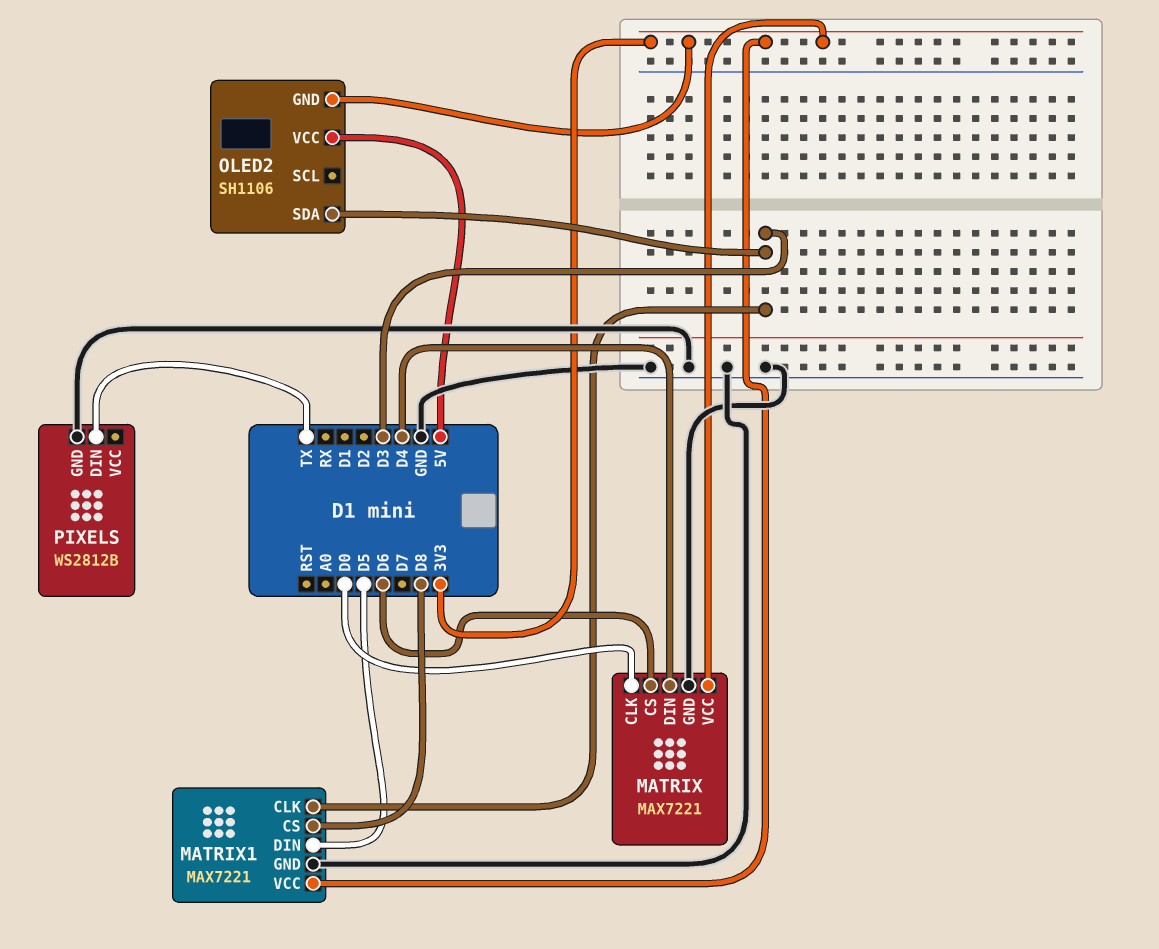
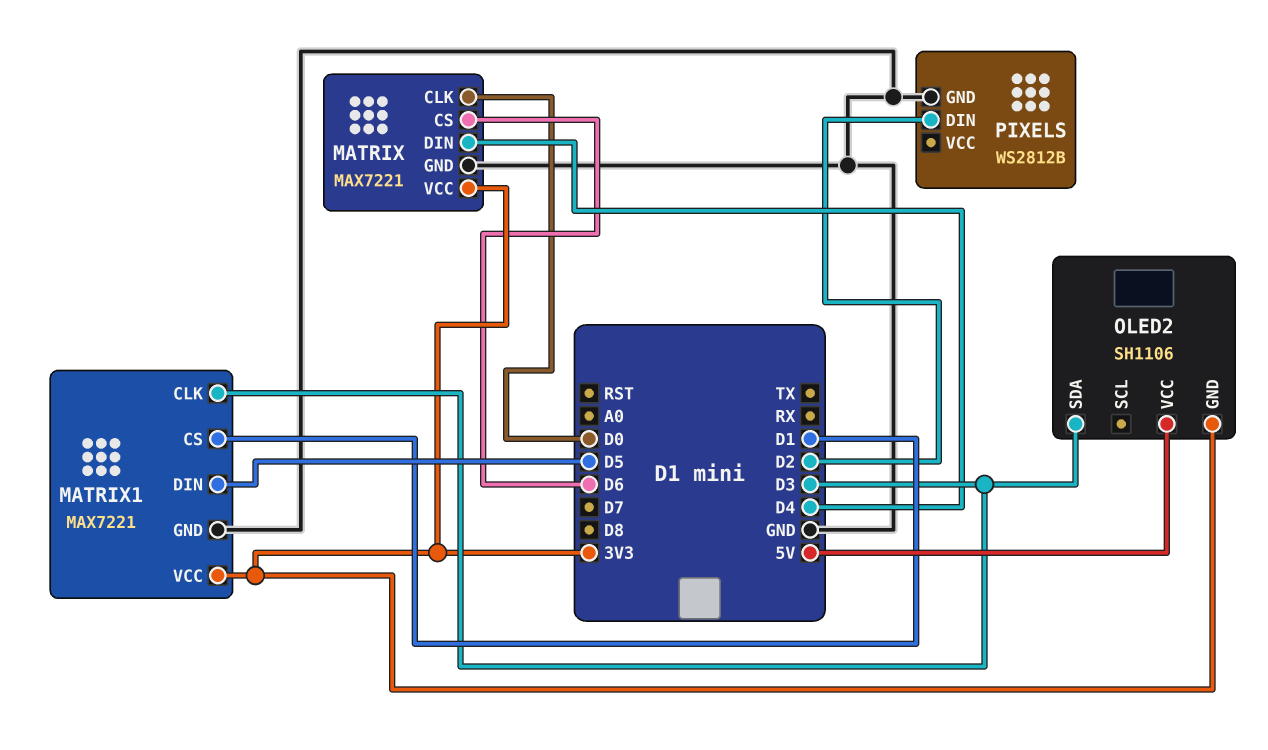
MATRIX1 pin CS: D8 -> D1
PIXELS pin DIN: TX -> D2

